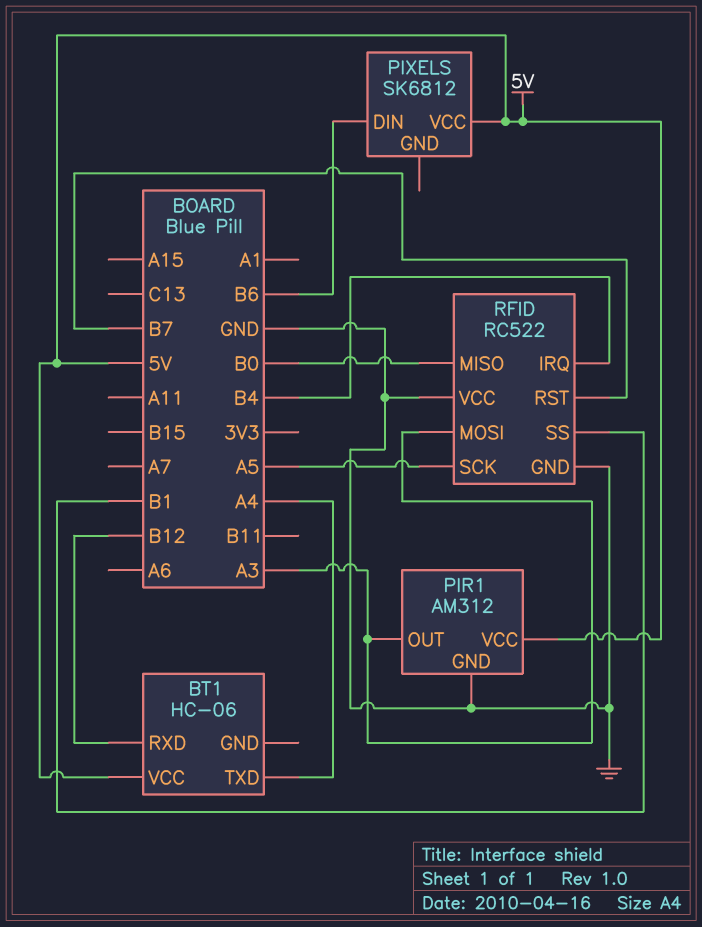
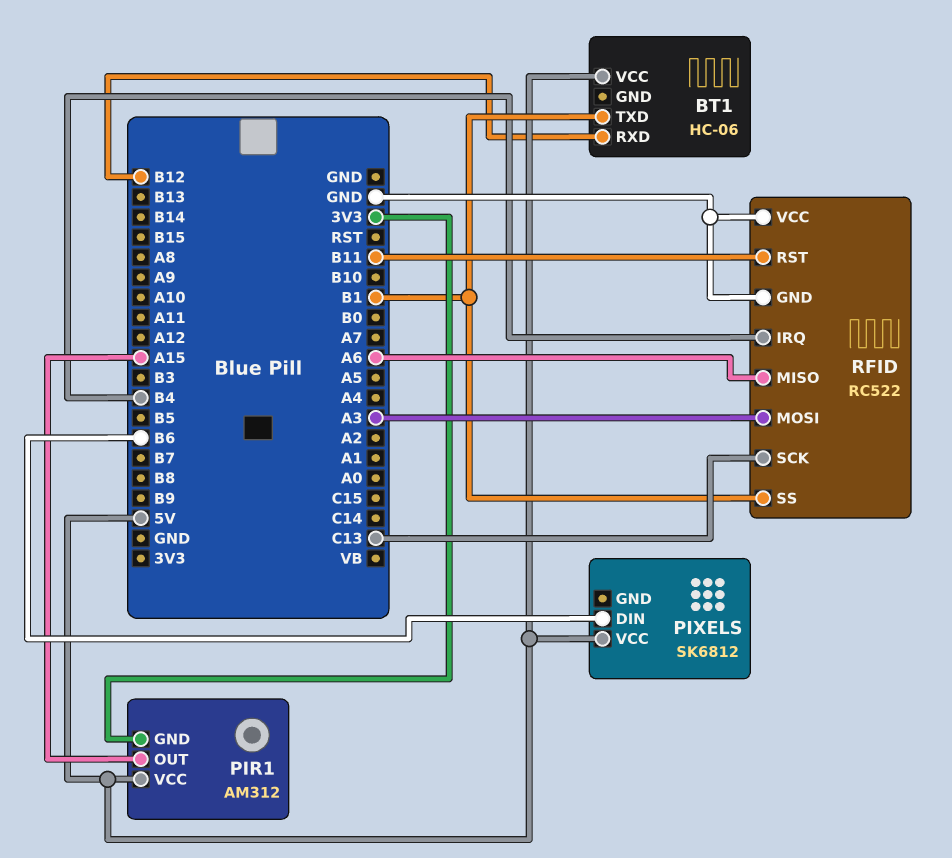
BT1 pin TXD: A4 -> B1
PIR1 pin GND: GND -> 3V3
PIR1 pin OUT: A3 -> A15
RFID pin MISO: B0 -> A6
RFID pin RST: B7 -> B11
RFID pin SCK: A5 -> C13

